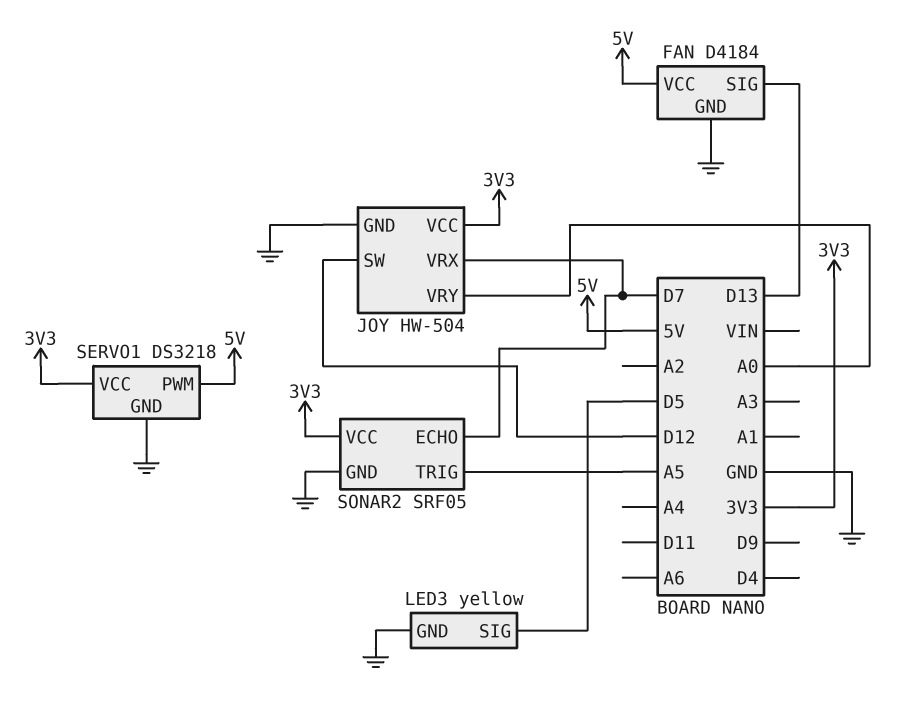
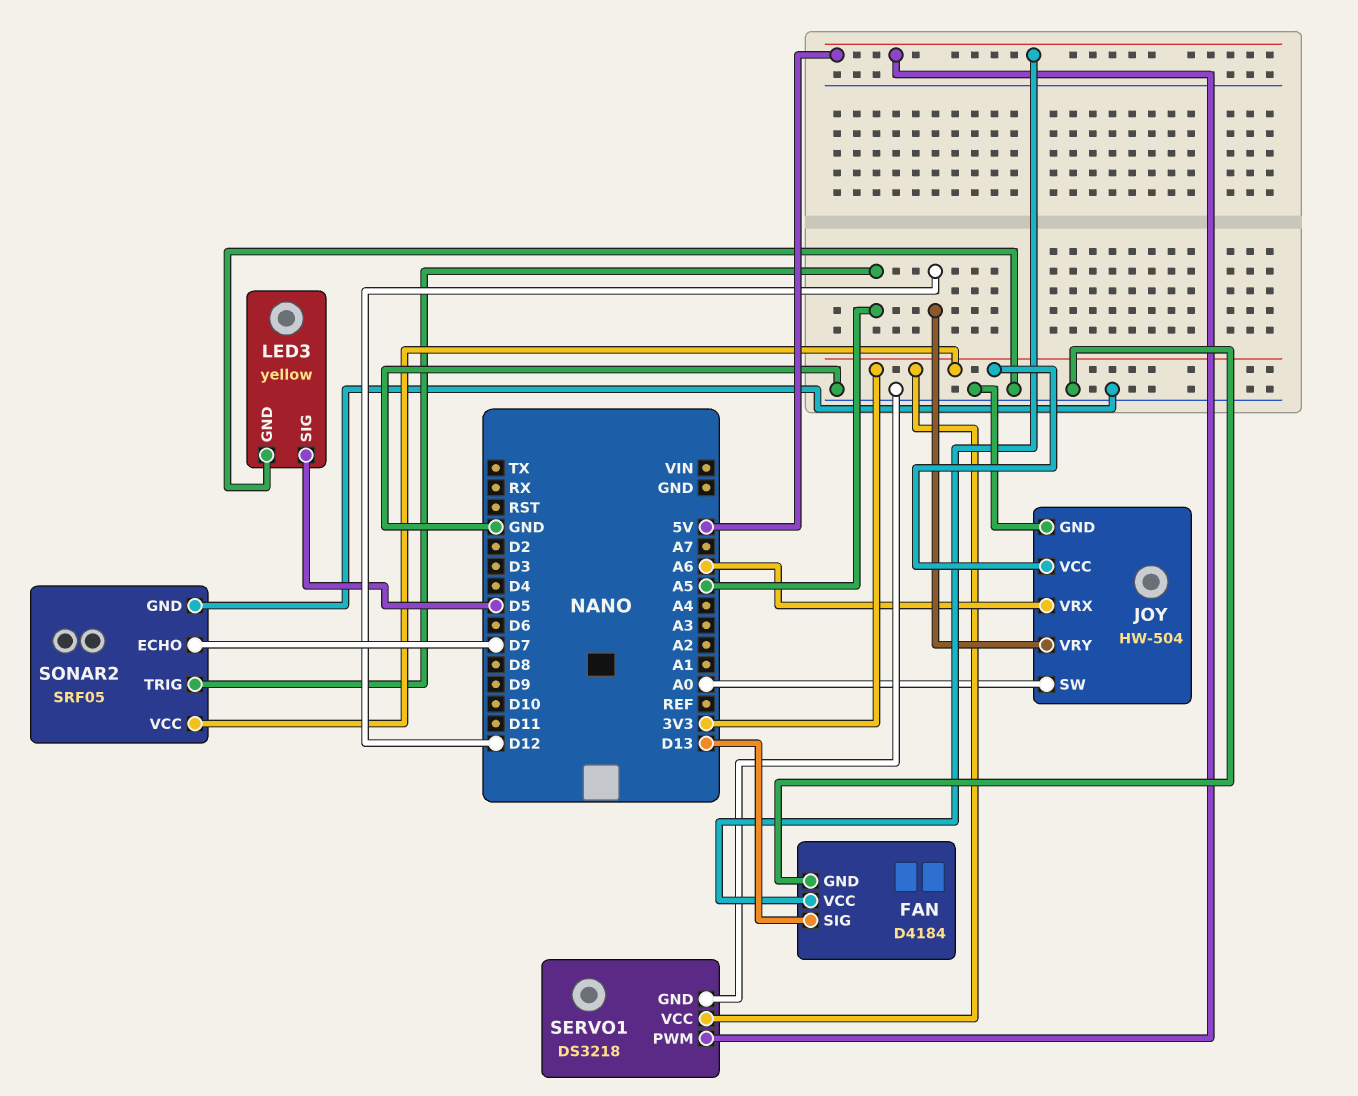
JOY pin SW: D12 -> A0
JOY pin VRX: D7 -> A6
JOY pin VRY: A0 -> D12

